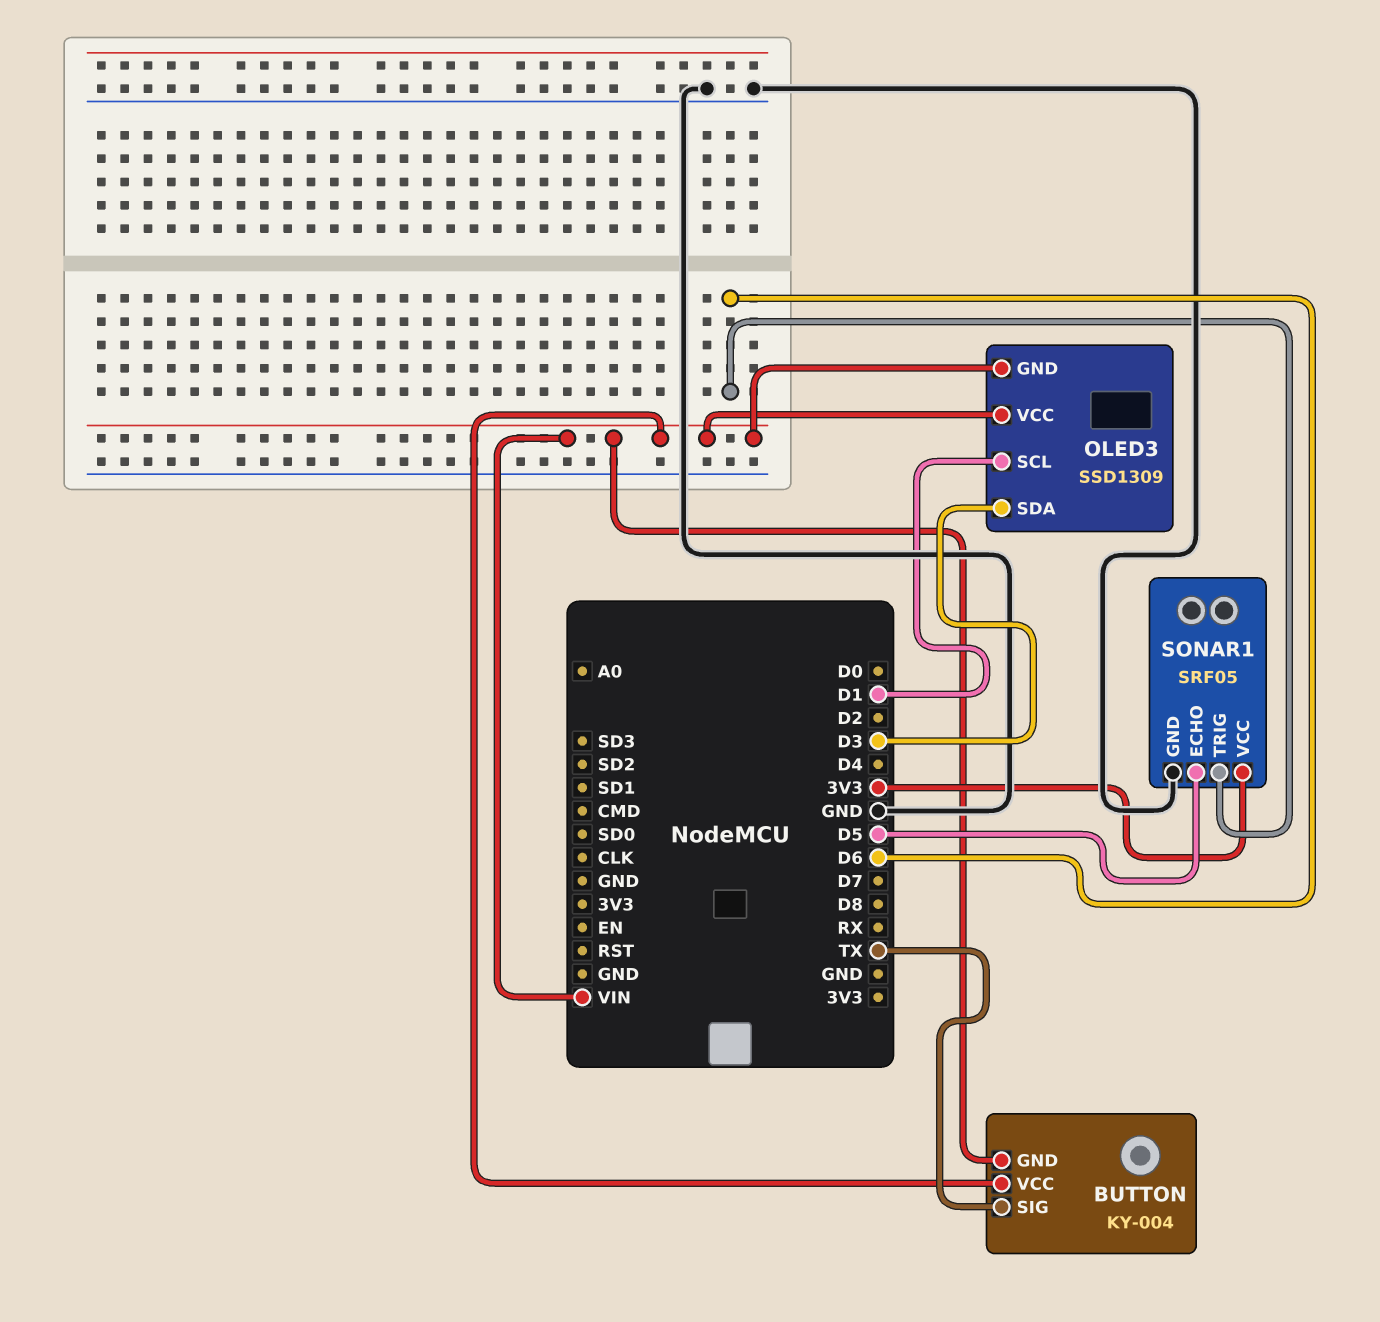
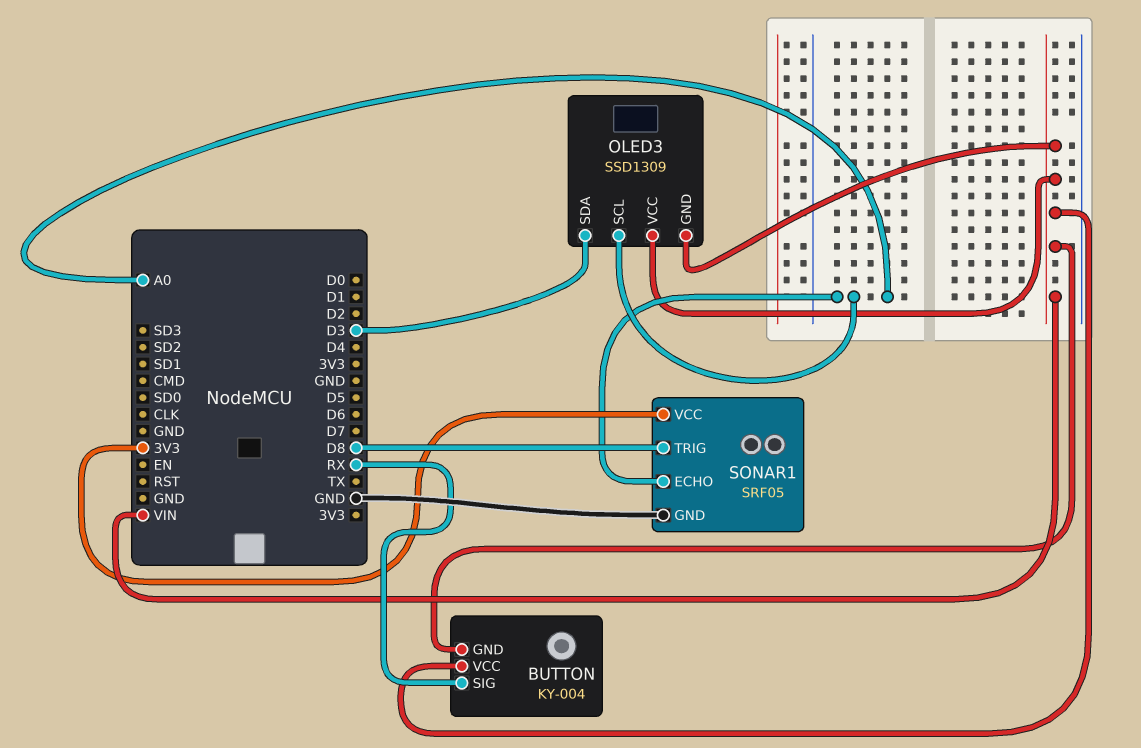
BUTTON pin SIG: TX -> RX
OLED3 pin SCL: D1 -> A0
SONAR1 pin ECHO: D5 -> A0
SONAR1 pin TRIG: D6 -> D8

